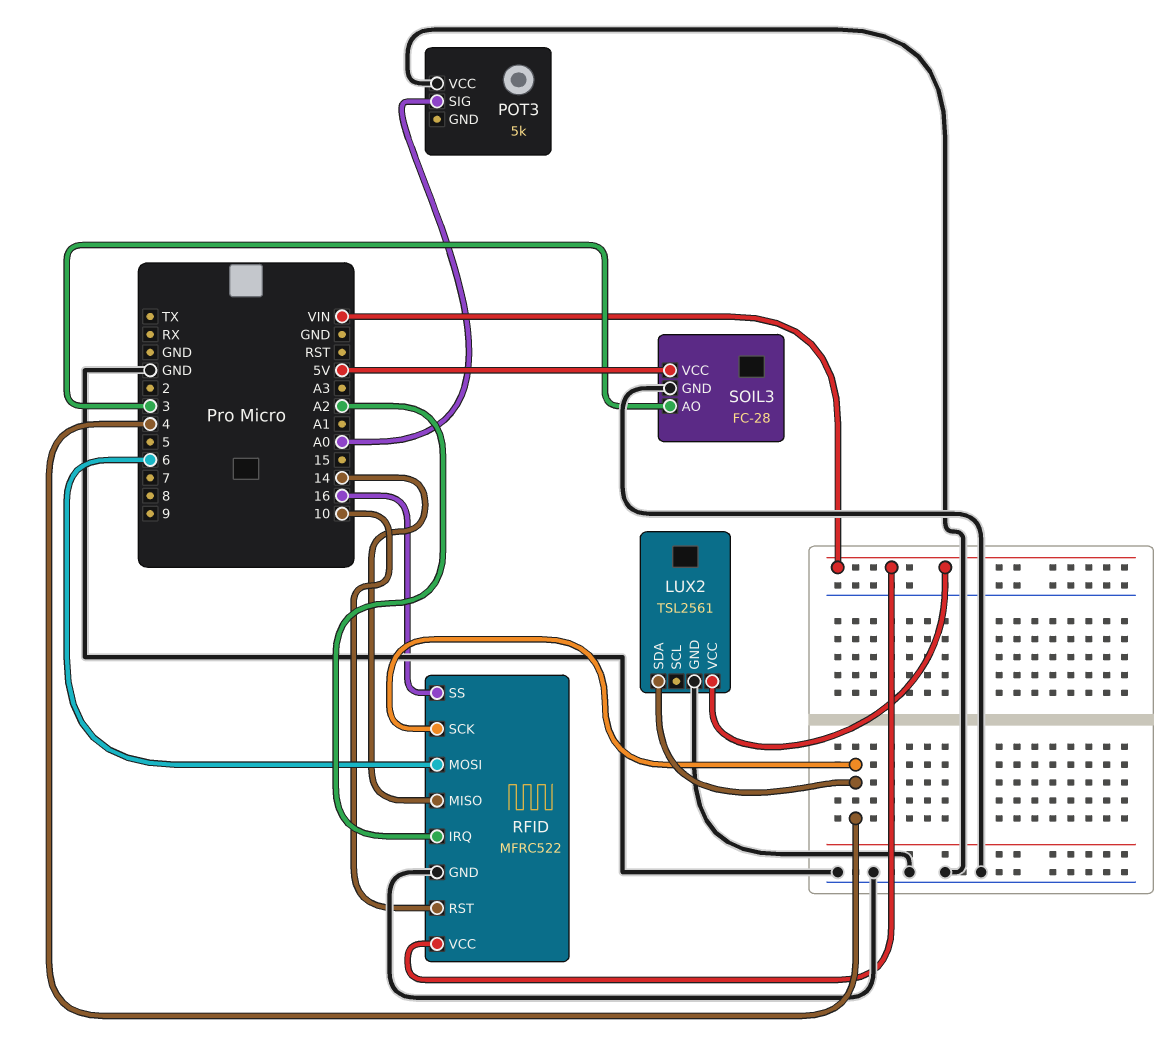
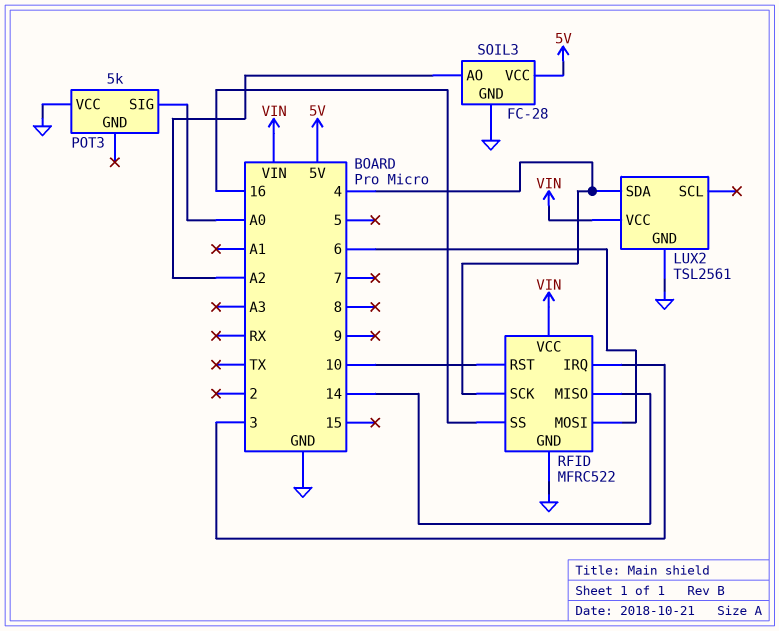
RFID pin IRQ: A2 -> 3
SOIL3 pin AO: 3 -> A2

